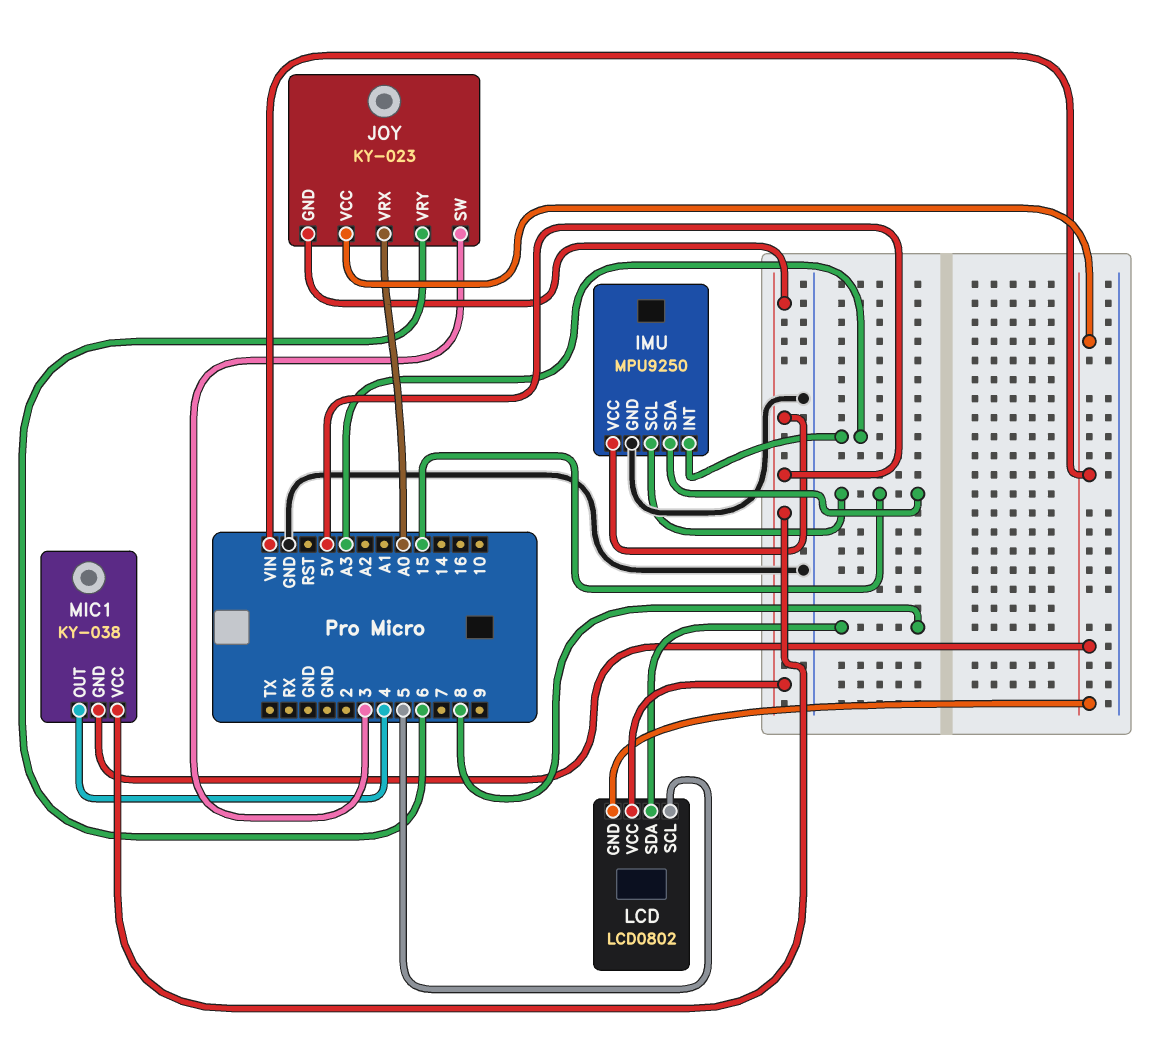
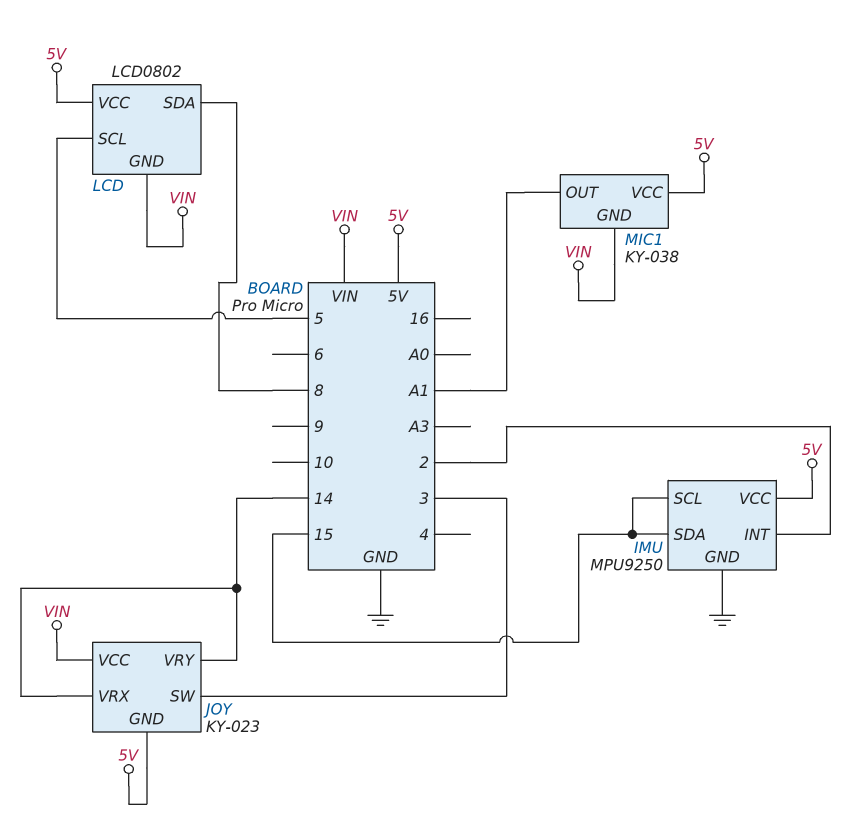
IMU pin INT: A3 -> 2
JOY pin VRX: A0 -> 14
JOY pin VRY: 6 -> 14
MIC1 pin OUT: 4 -> A1

